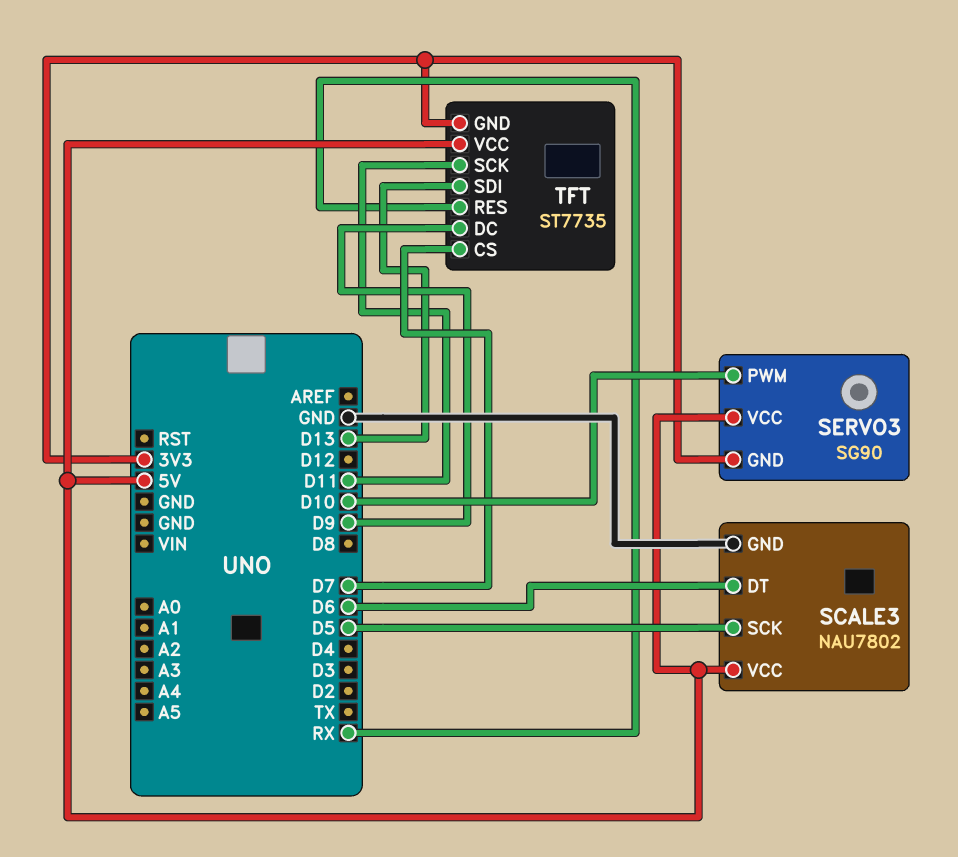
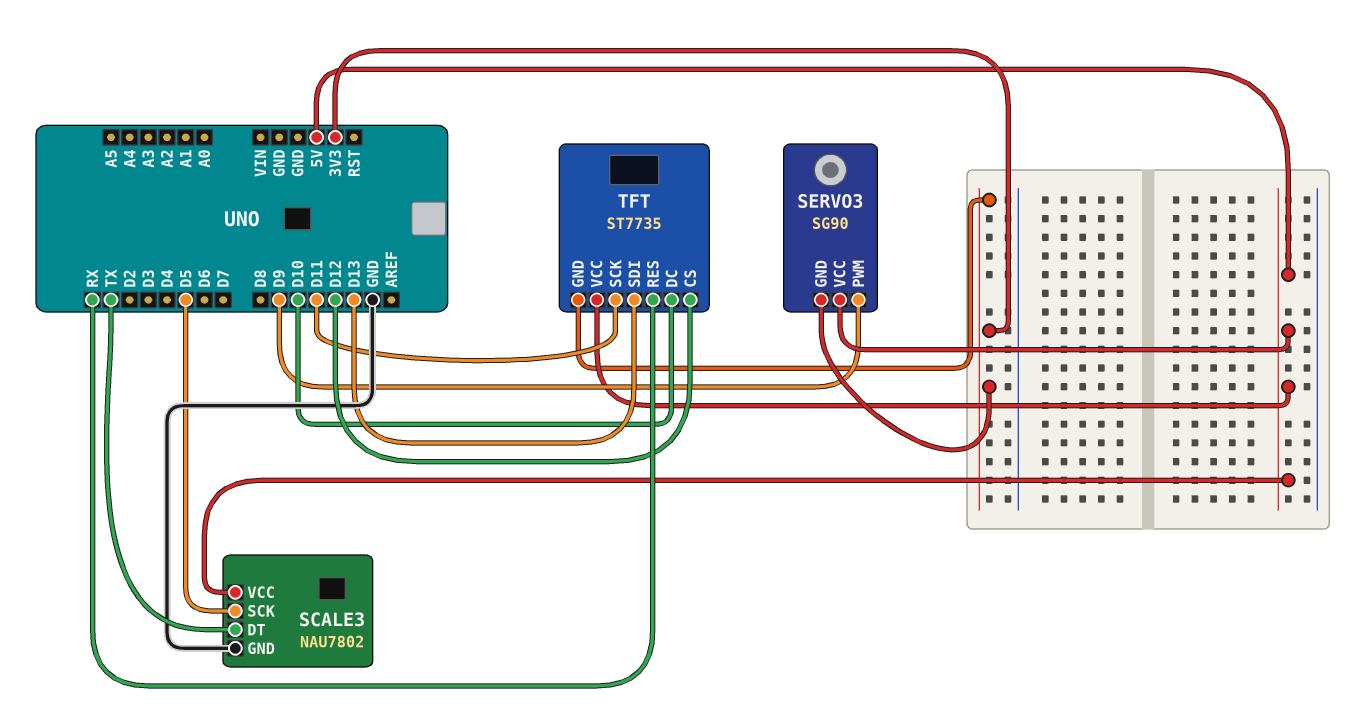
SCALE3 pin DT: D6 -> TX
SERVO3 pin PWM: D10 -> D9
TFT pin CS: D7 -> D12
TFT pin DC: D9 -> D10

